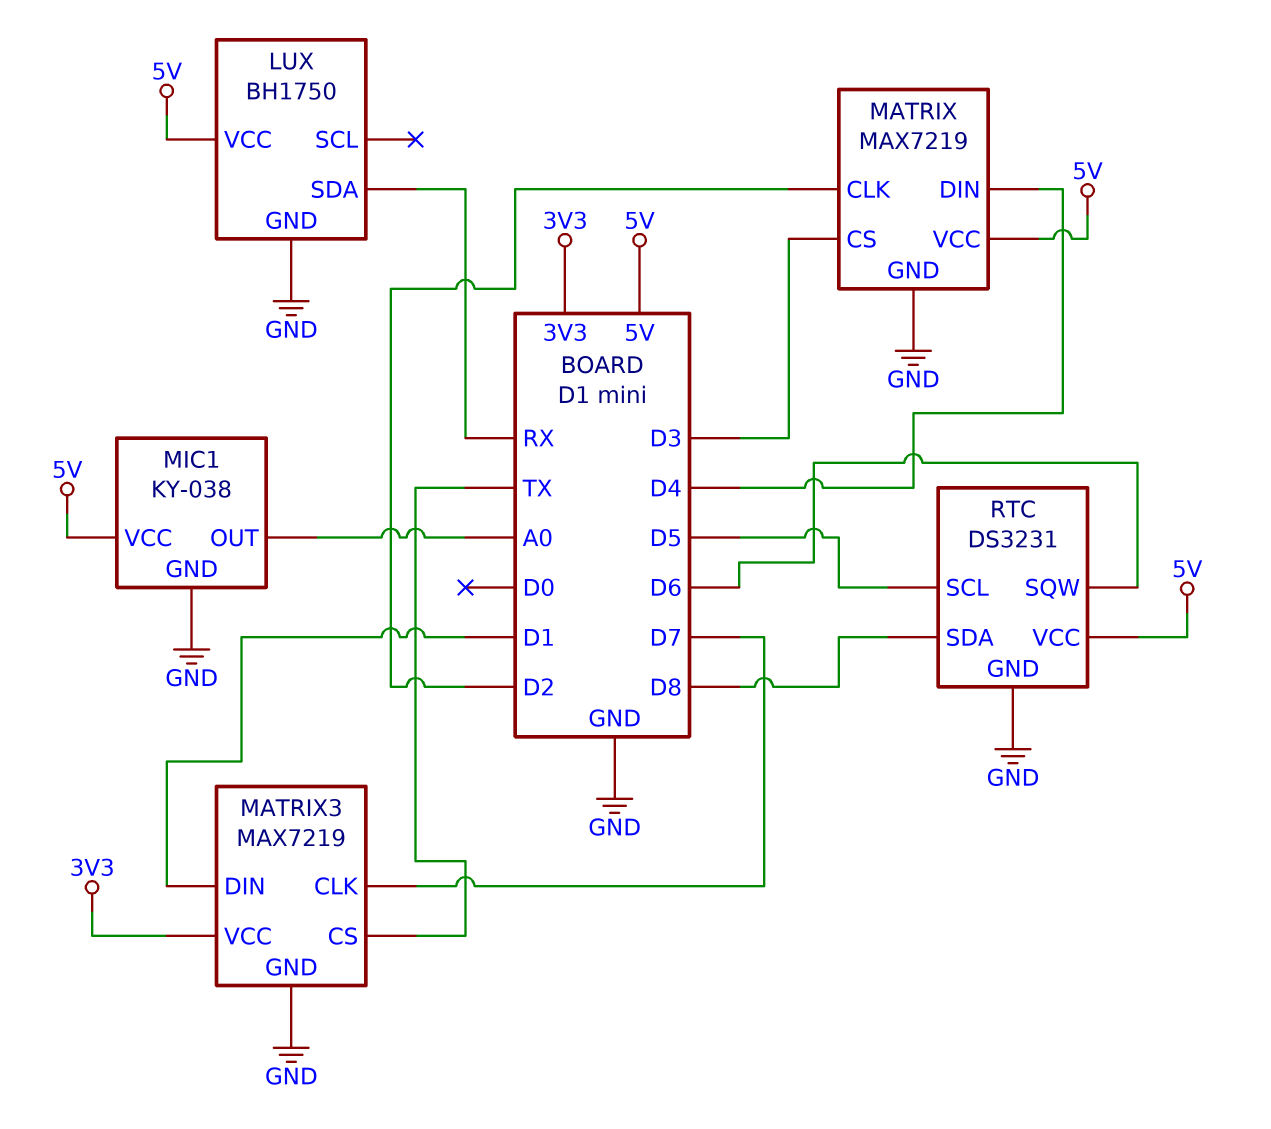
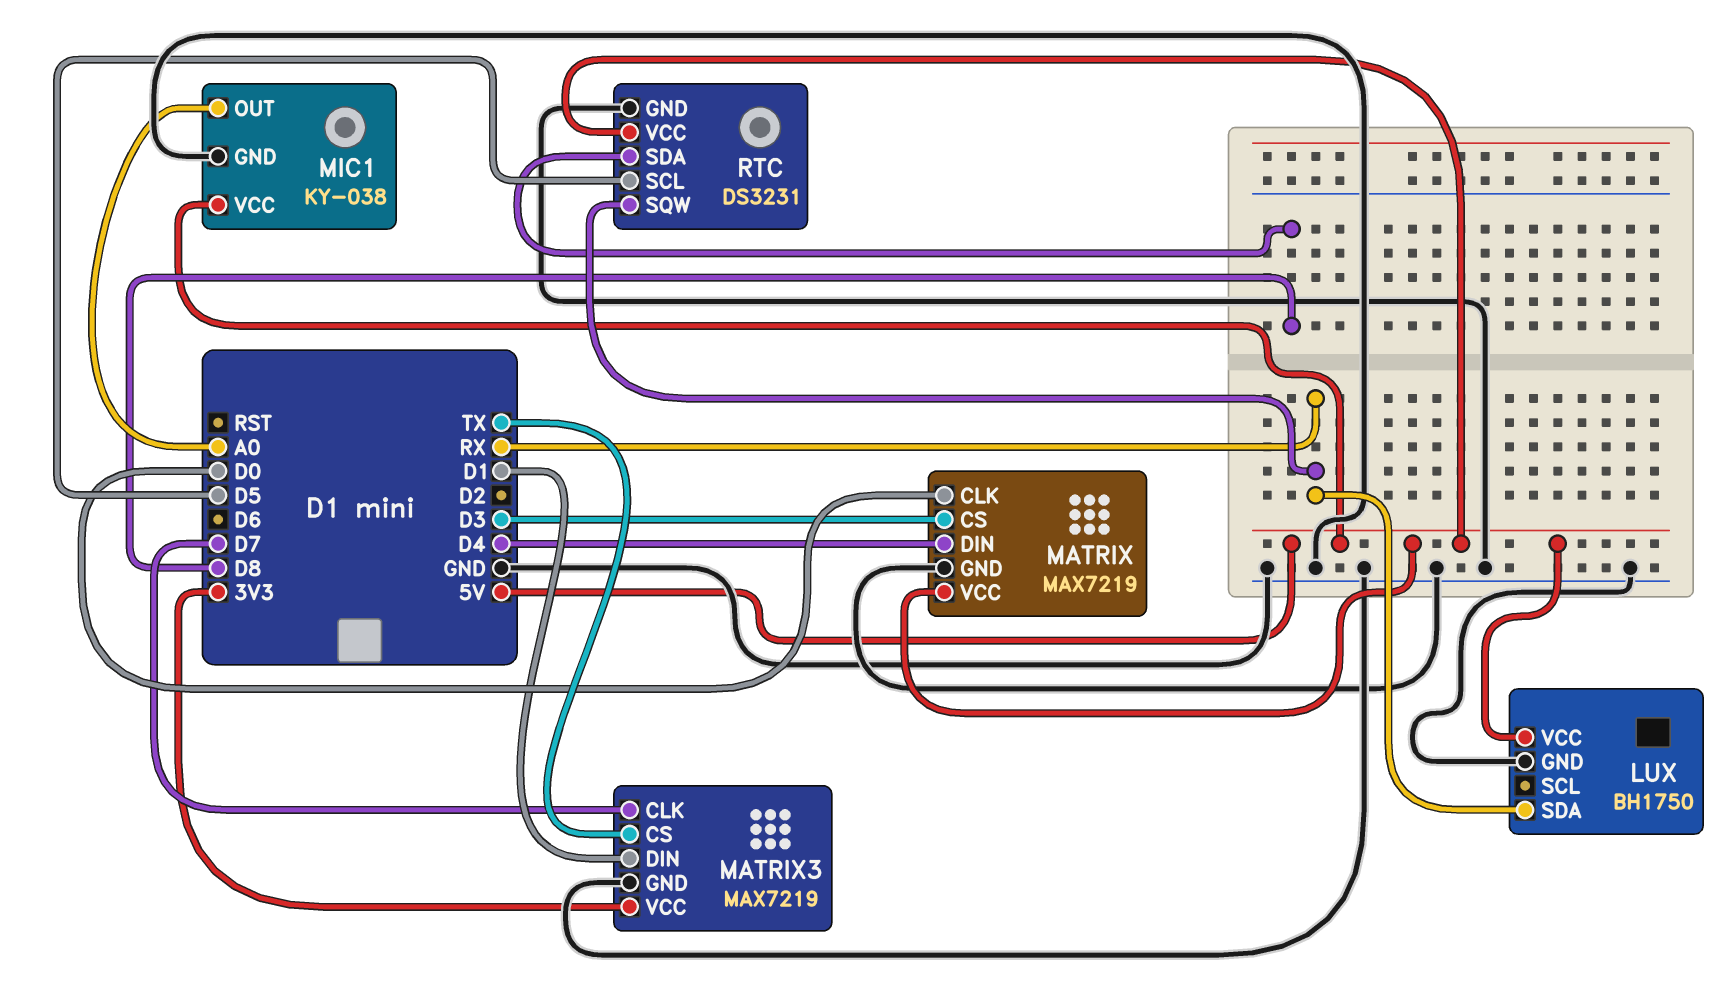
MATRIX pin CLK: D2 -> D0
RTC pin SQW: D6 -> RX

